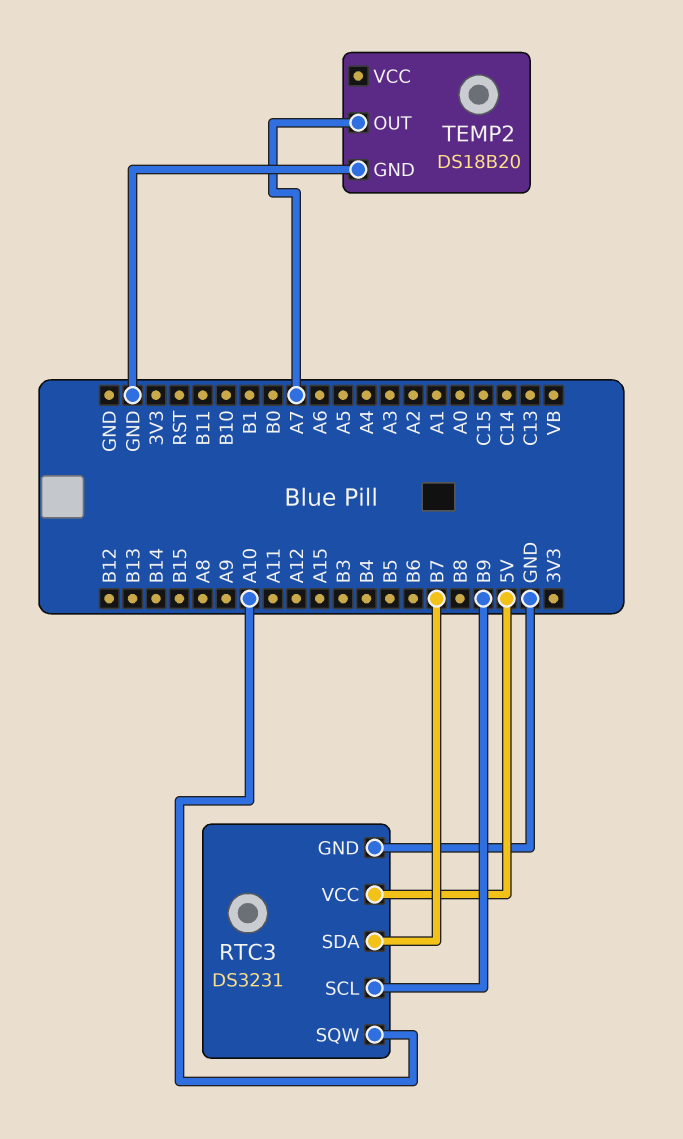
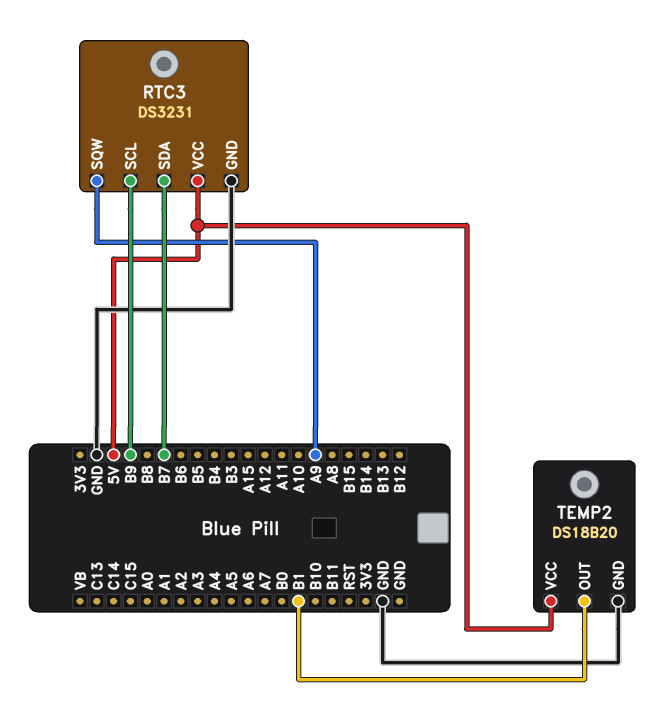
RTC3 pin SQW: A10 -> A9
TEMP2 pin OUT: A7 -> B1
TEMP2 pin VCC: none -> 5V

